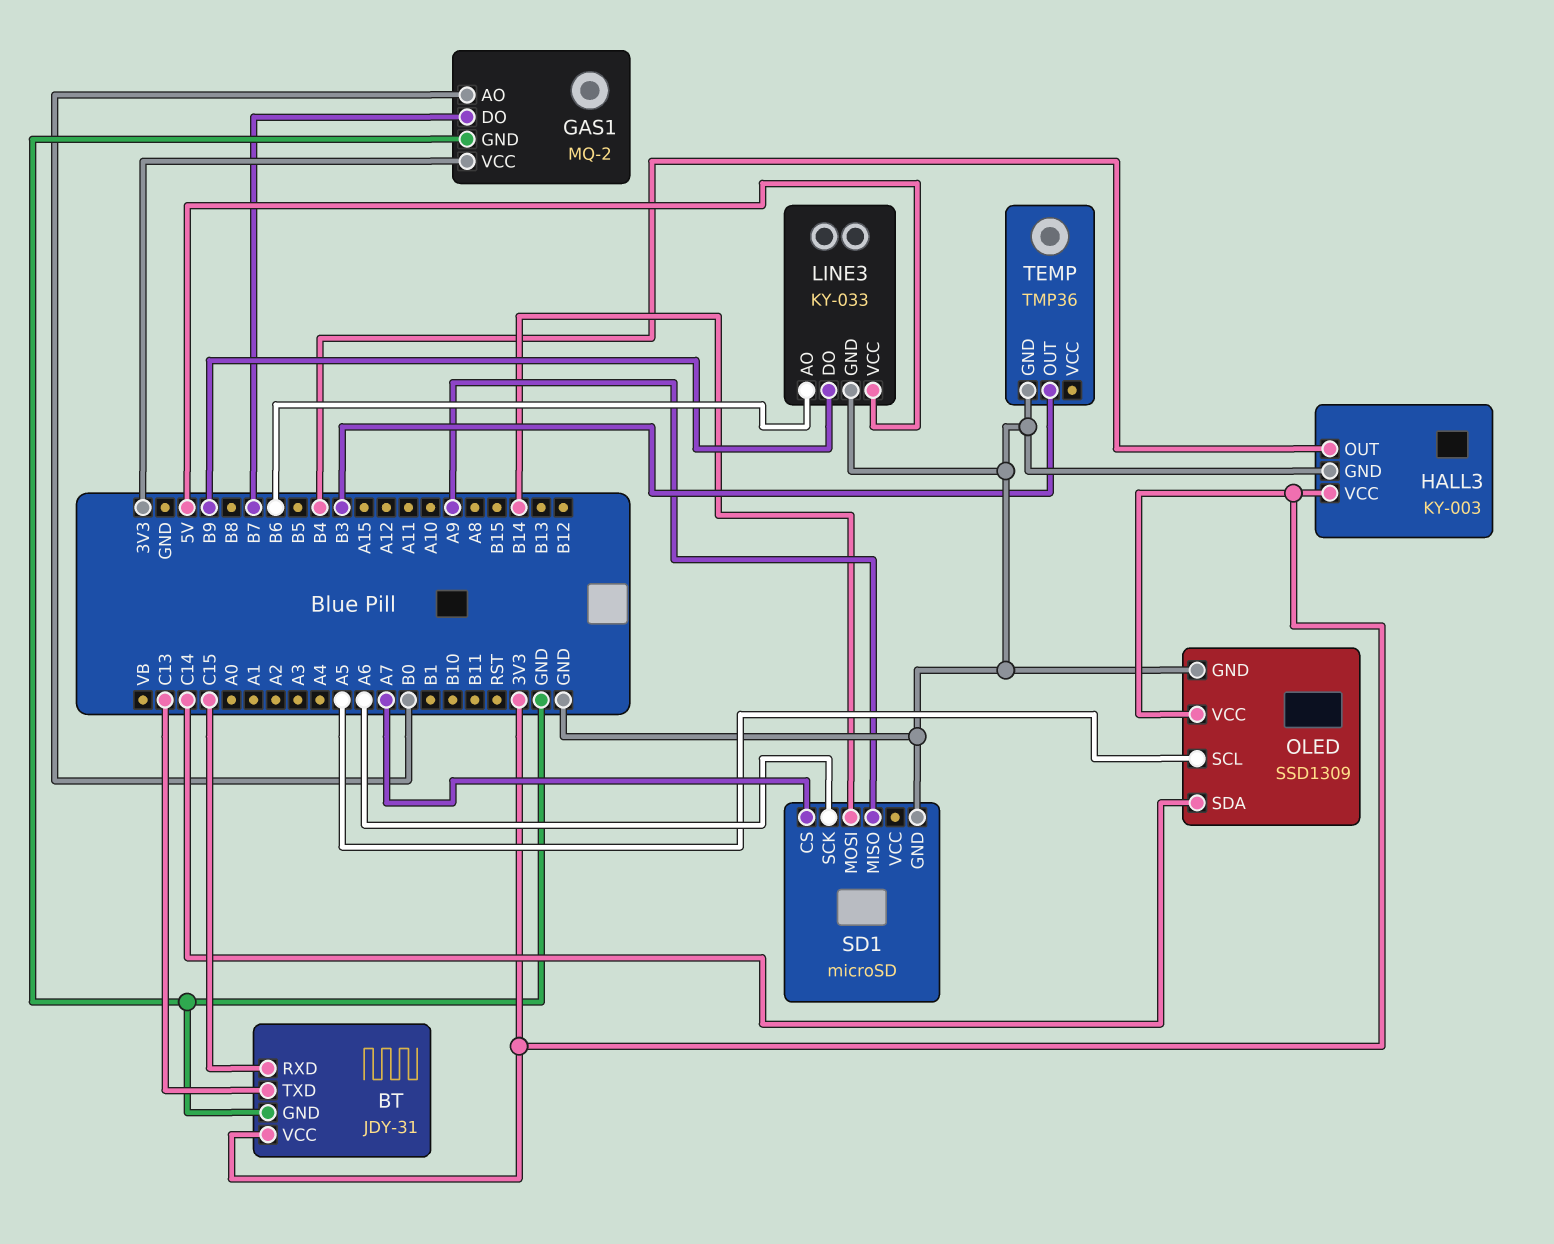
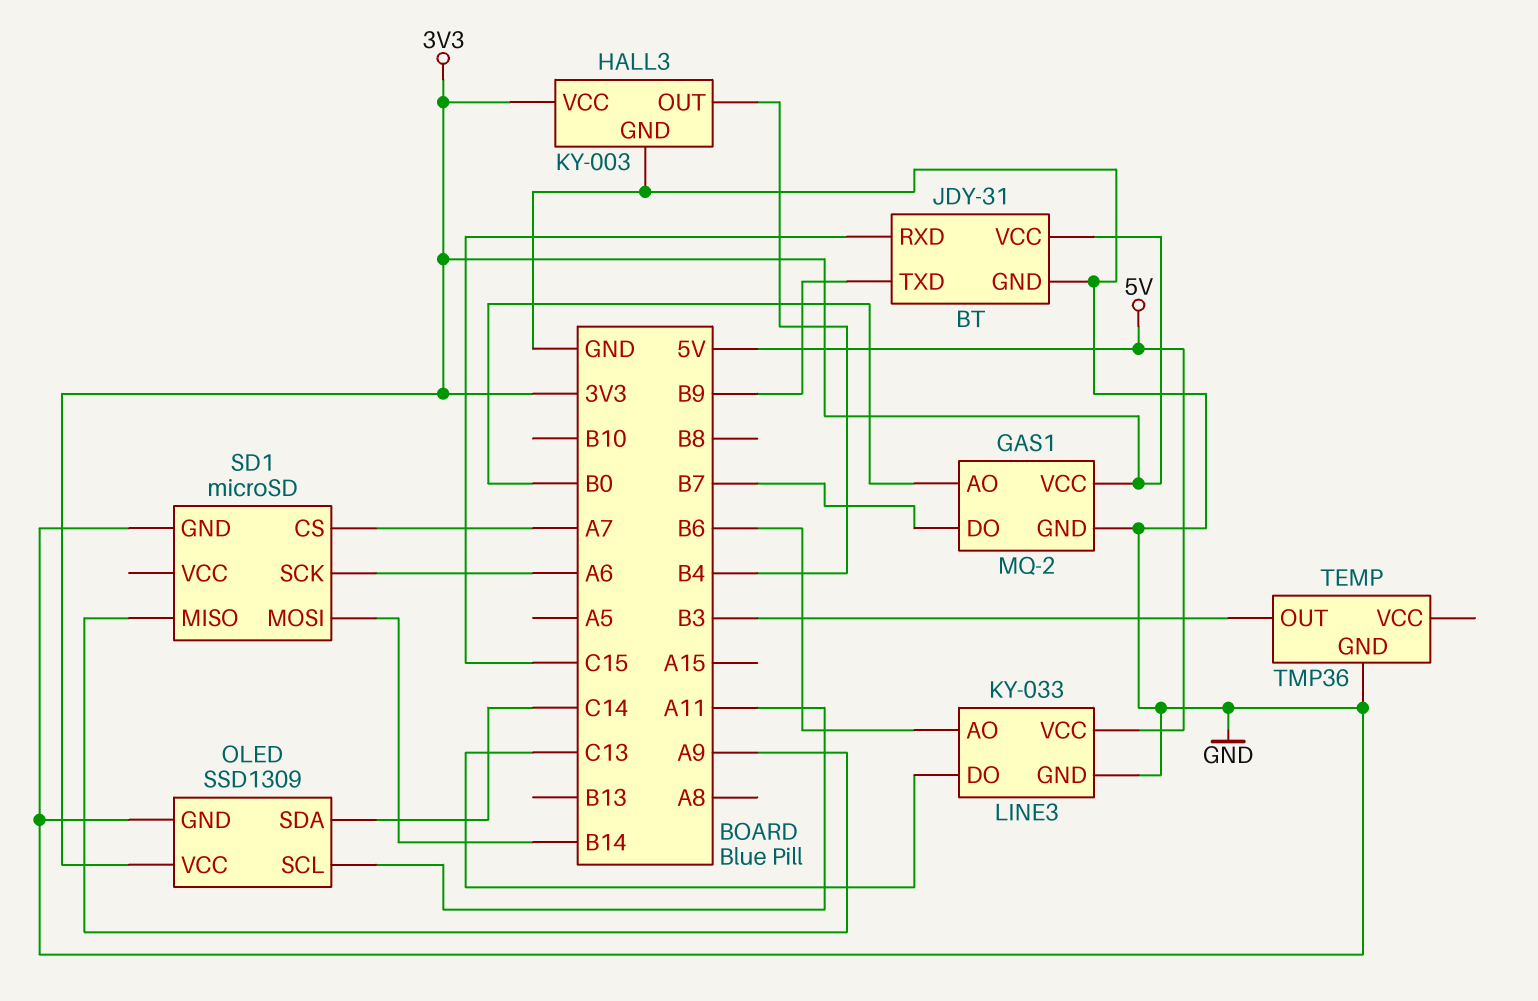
BT pin TXD: C13 -> B9
LINE3 pin DO: B9 -> C13
OLED pin SCL: A5 -> A11

